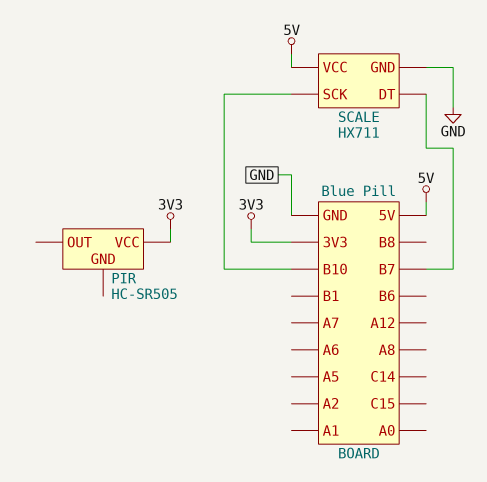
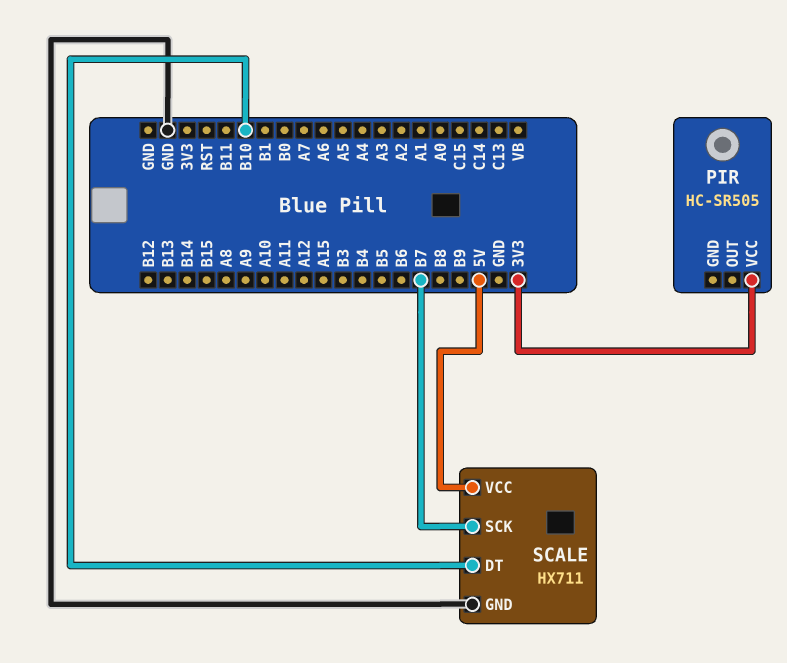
SCALE pin DT: B7 -> B10
SCALE pin SCK: B10 -> B7

